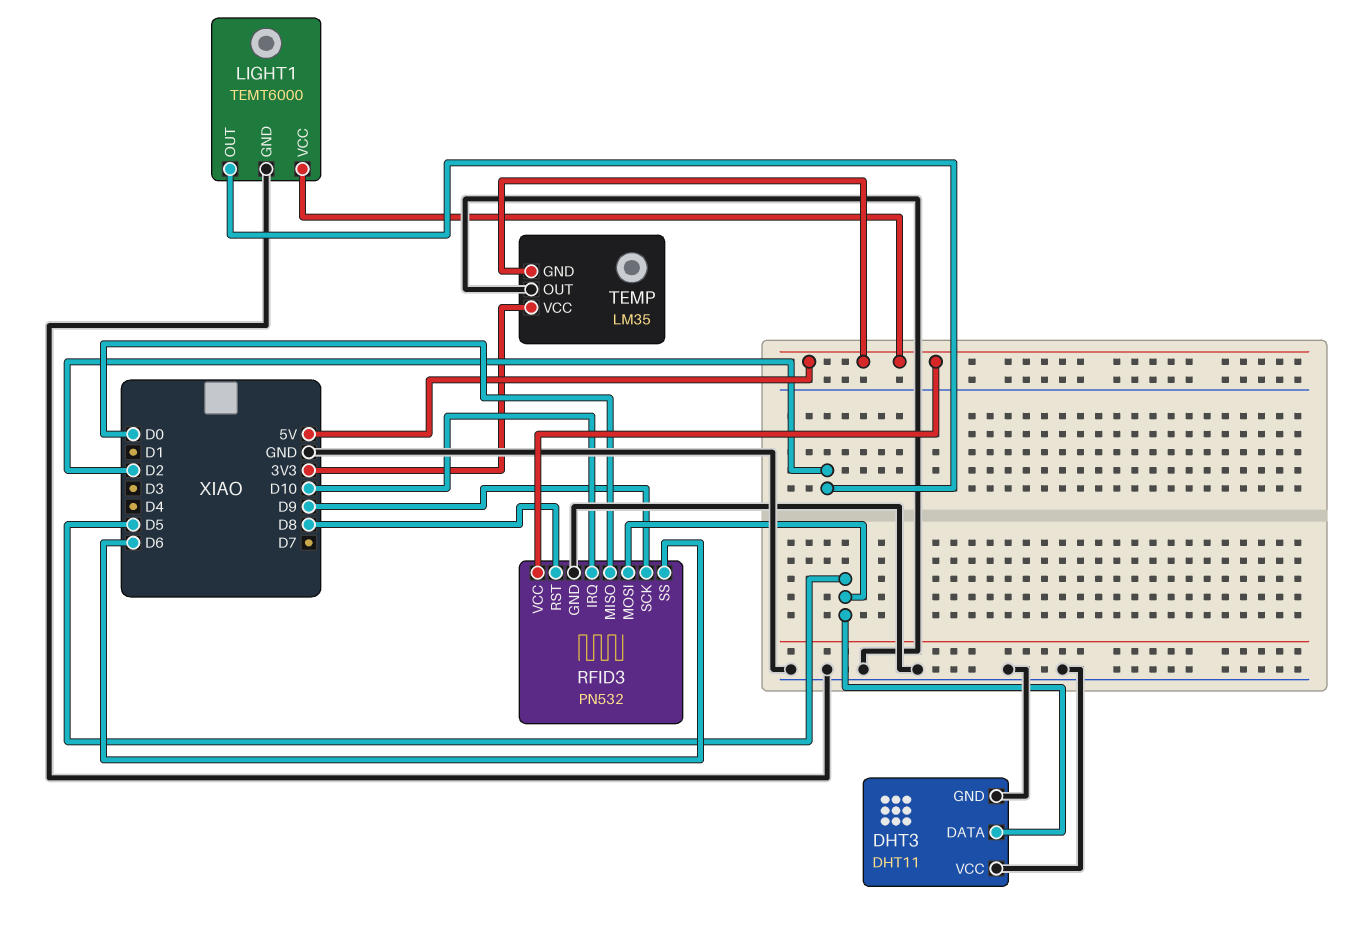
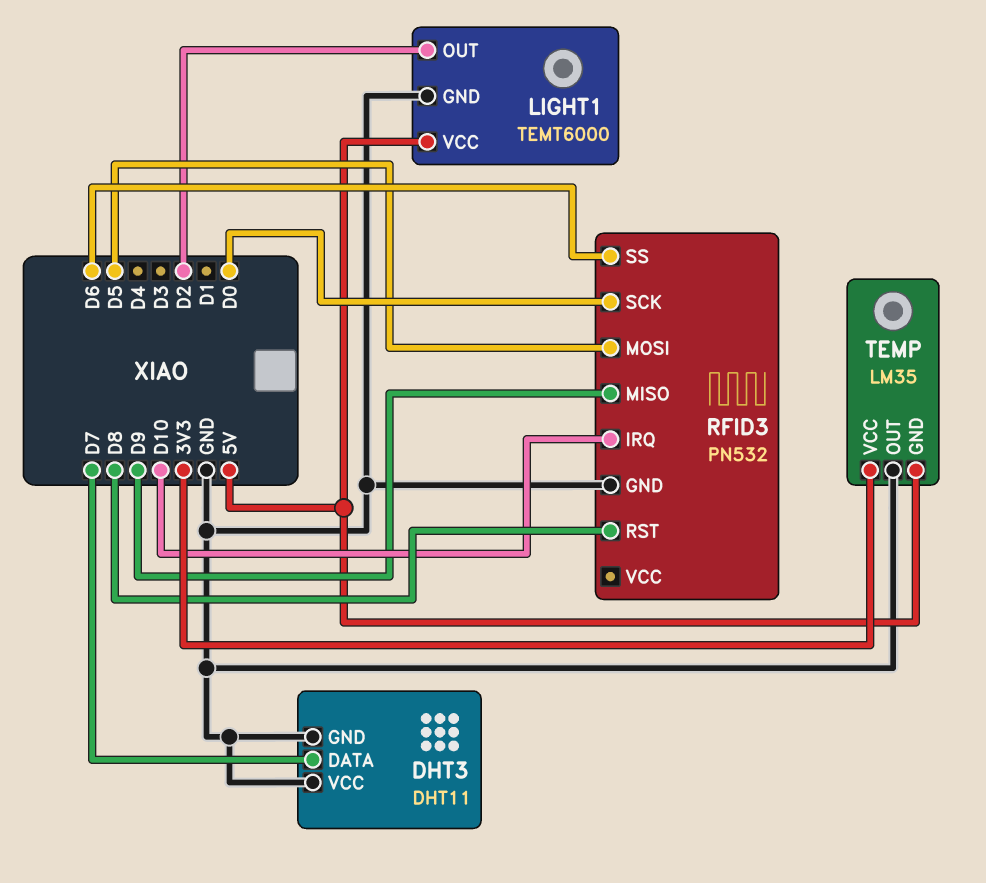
DHT3 pin DATA: D5 -> D7
RFID3 pin MISO: D0 -> D9
RFID3 pin SCK: D9 -> D0
RFID3 pin VCC: 5V -> none

